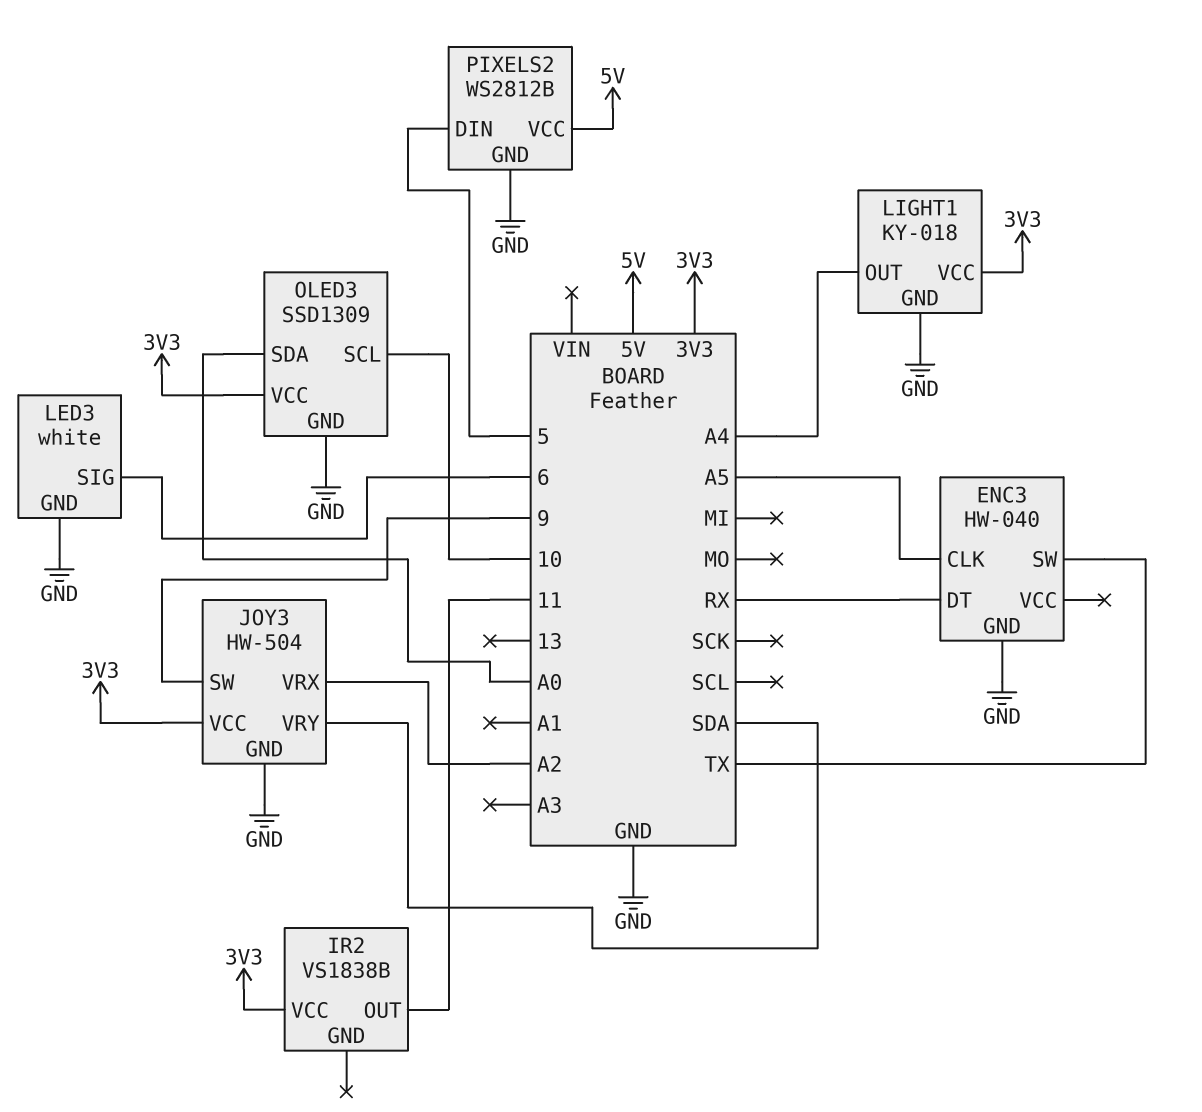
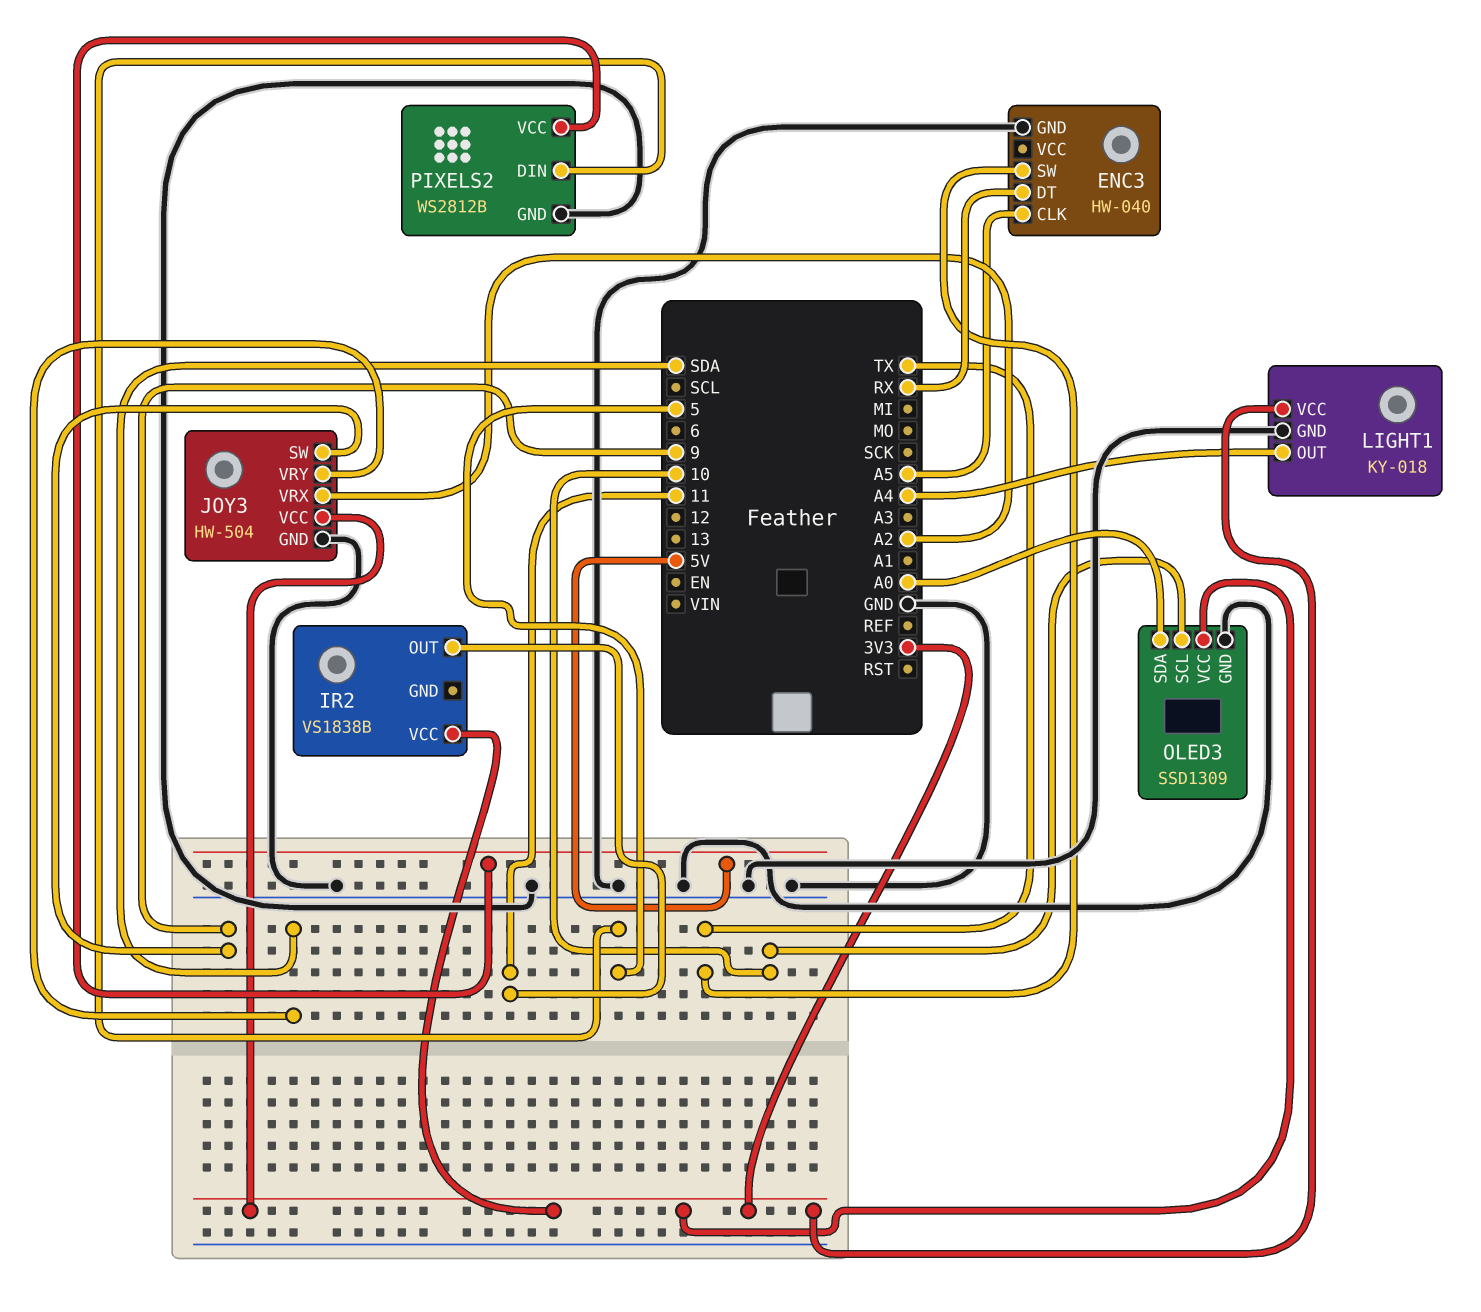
LED3: white -> none
LED3 pin GND: GND -> none
LED3 pin SIG: 6 -> none

